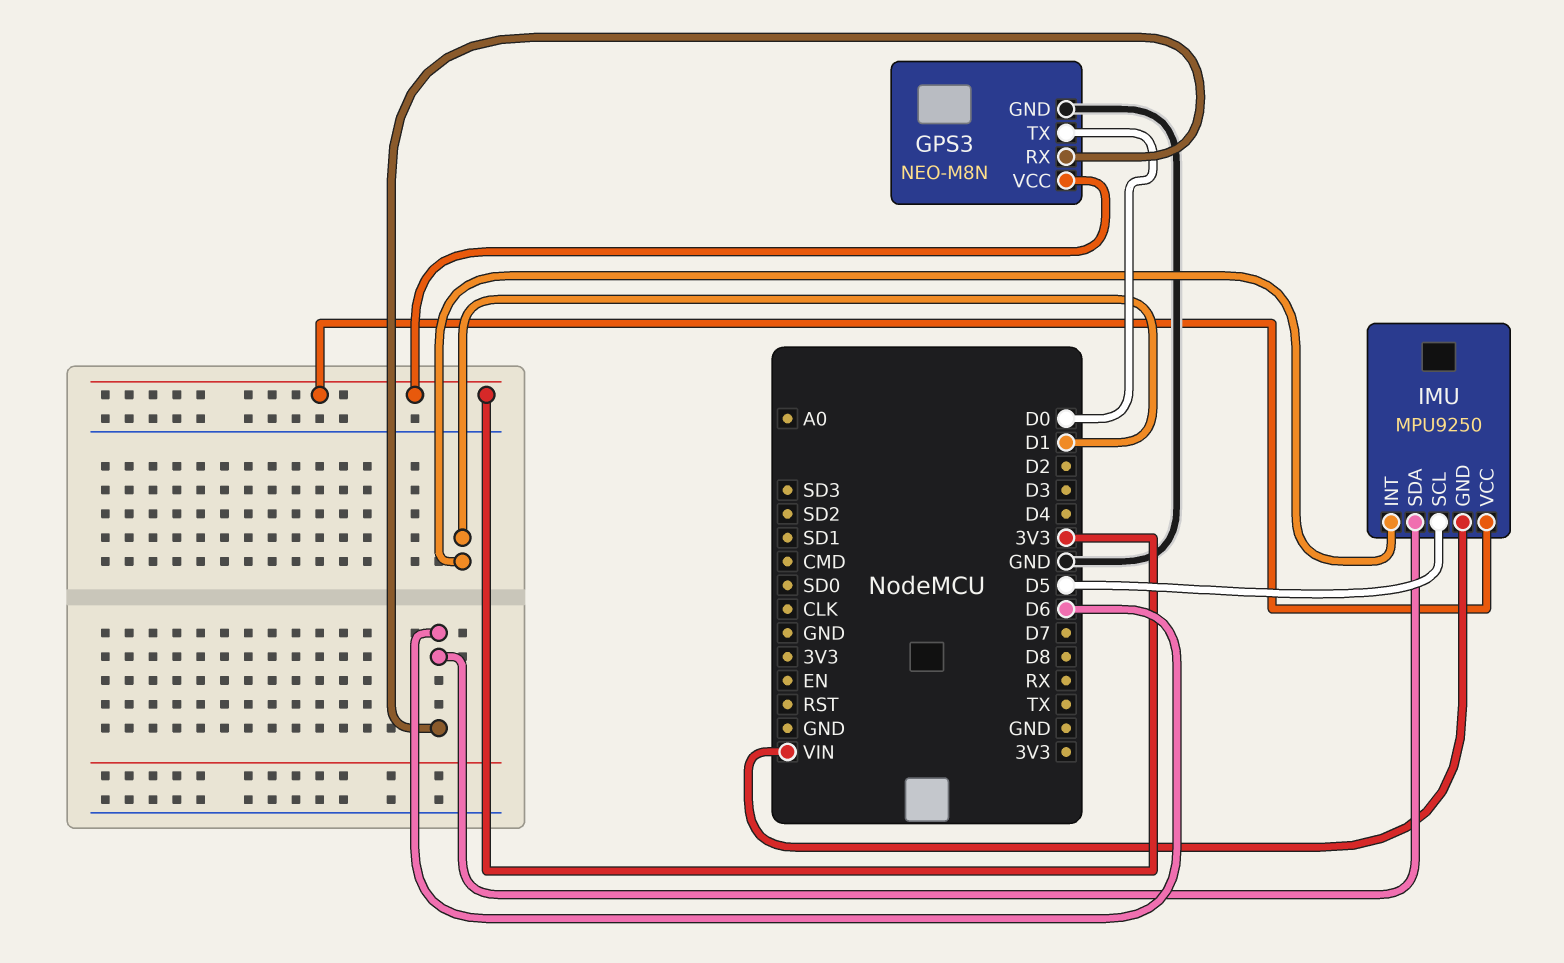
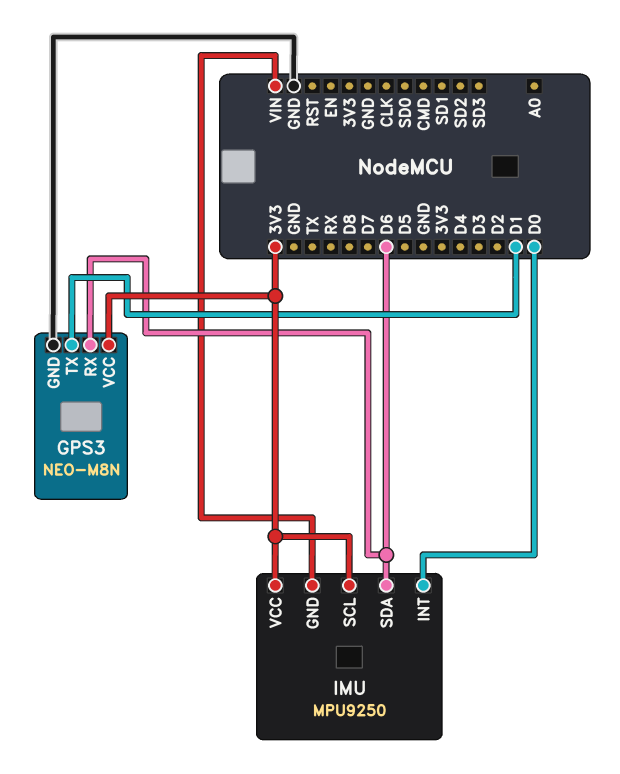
GPS3 pin TX: D0 -> D1
IMU pin INT: D1 -> D0
IMU pin SCL: D5 -> 3V3

